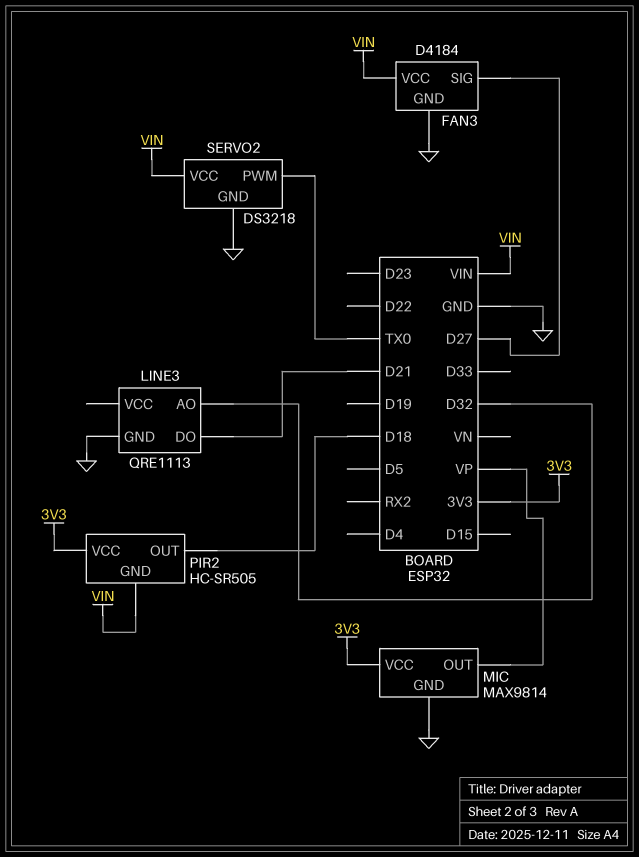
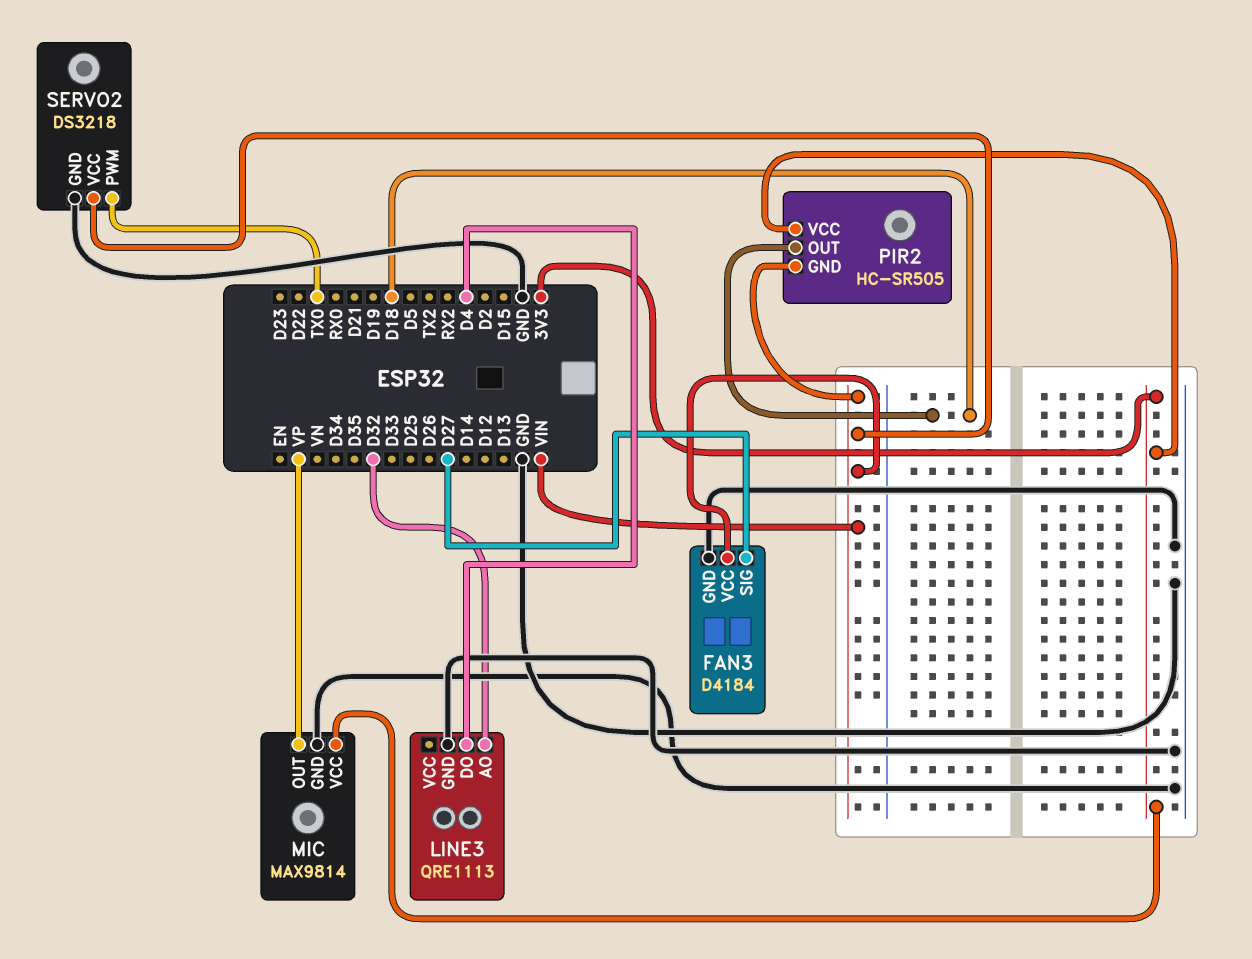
LINE3 pin DO: D21 -> D4

